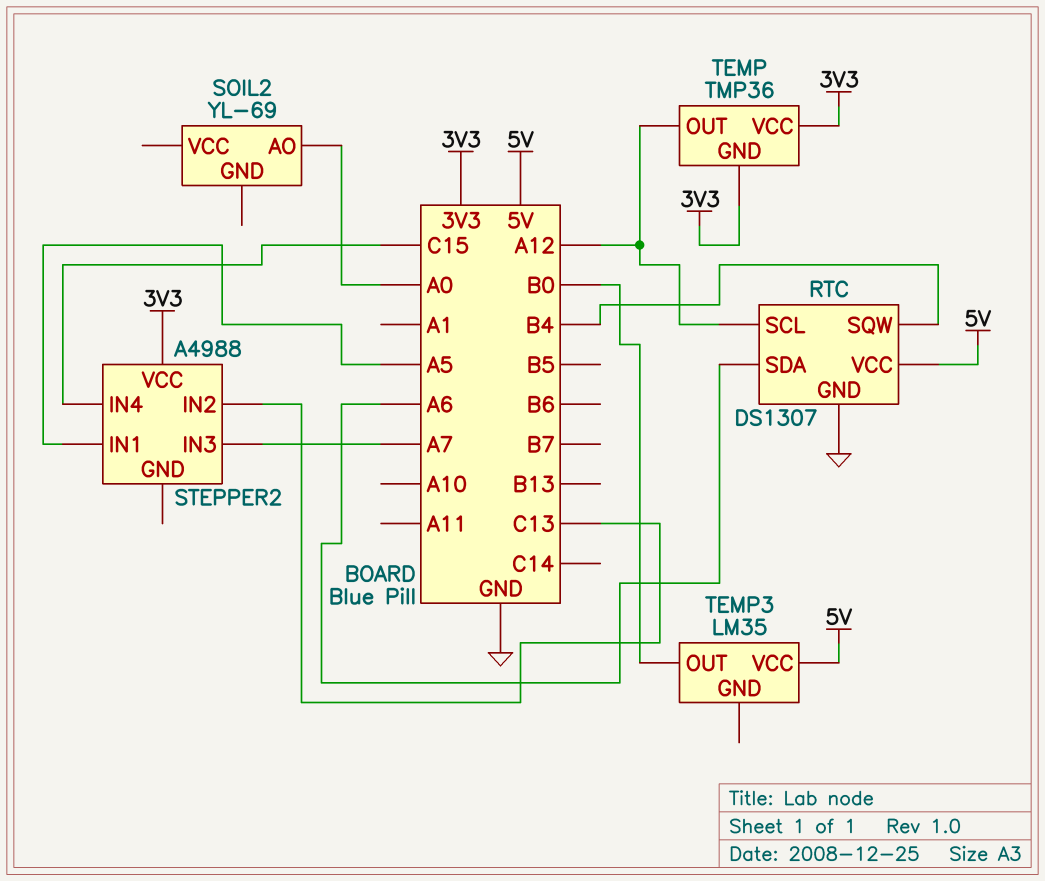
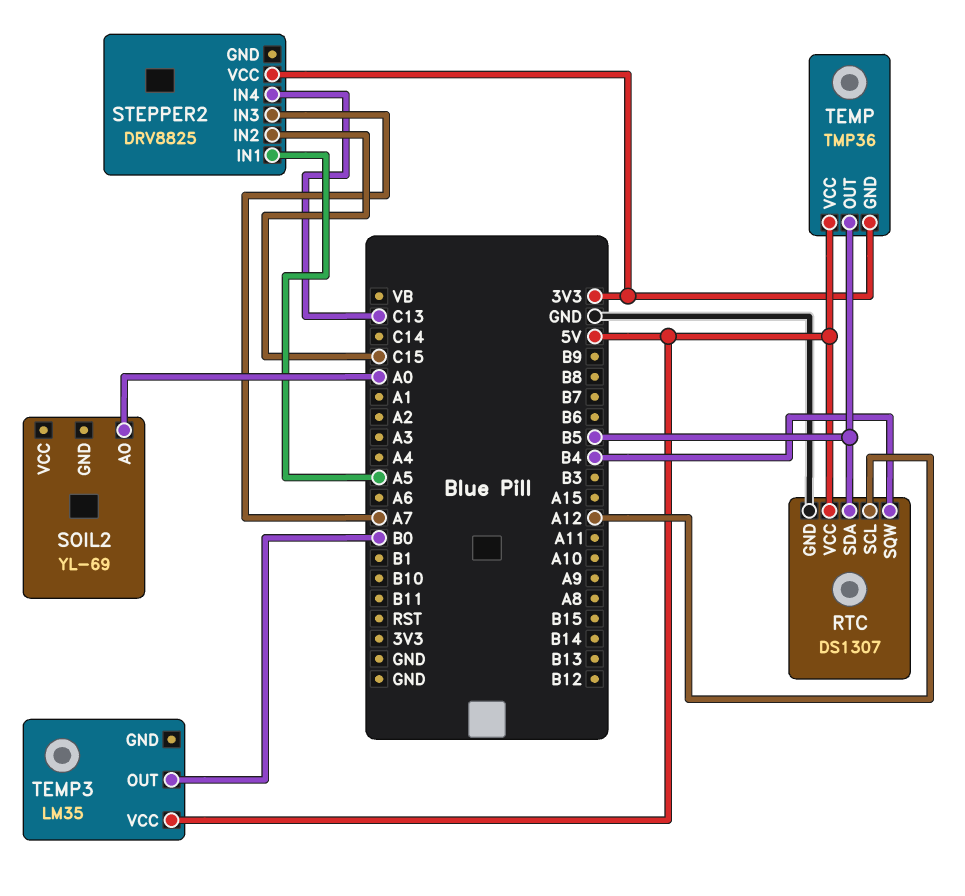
RTC pin SDA: A6 -> B5
STEPPER2: A4988 -> DRV8825
STEPPER2 pin IN2: C13 -> C15
STEPPER2 pin IN4: C15 -> C13
TEMP pin OUT: A12 -> B5
TEMP pin VCC: 3V3 -> 5V

